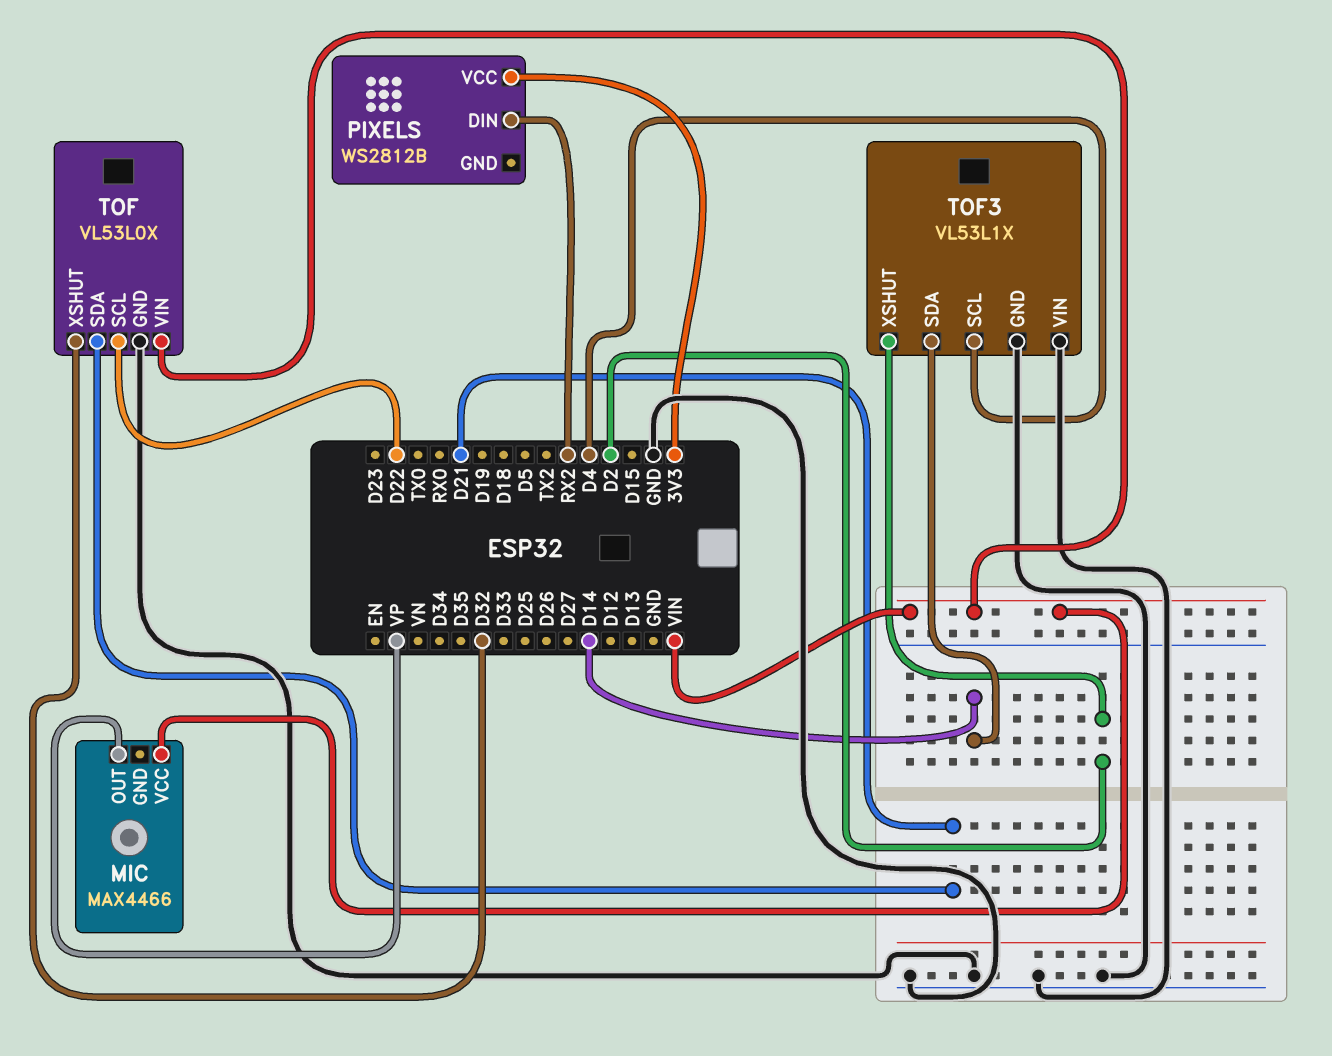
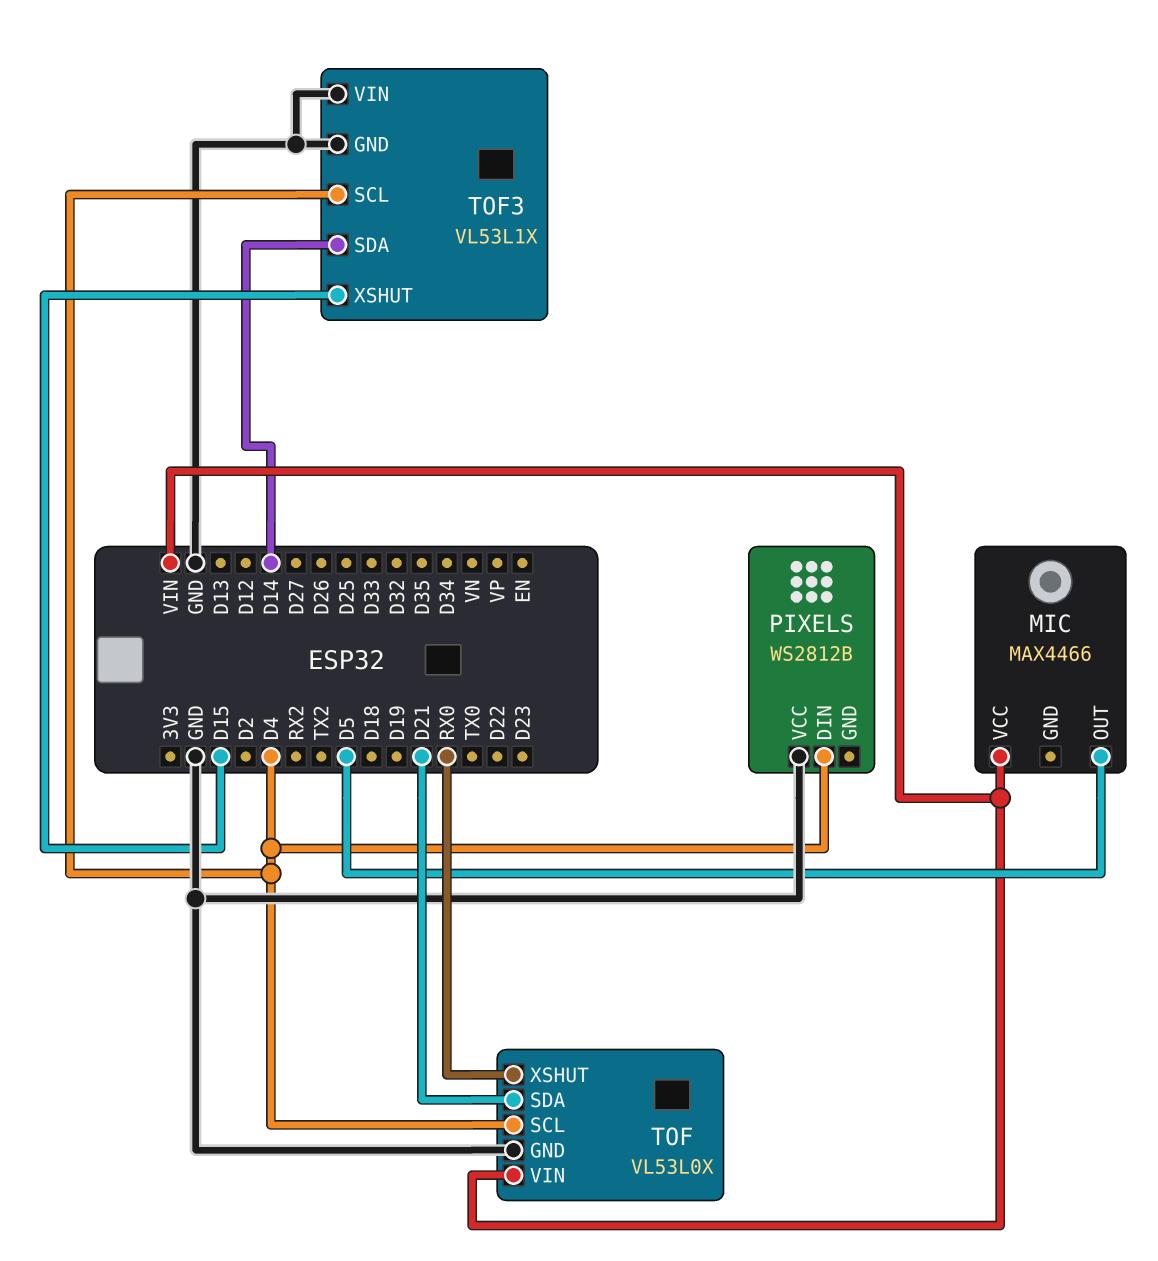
MIC pin OUT: VP -> D5
PIXELS pin DIN: RX2 -> D4
PIXELS pin VCC: 3V3 -> GND
TOF pin SCL: D22 -> D4
TOF pin XSHUT: D32 -> RX0
TOF3 pin XSHUT: D2 -> D15

